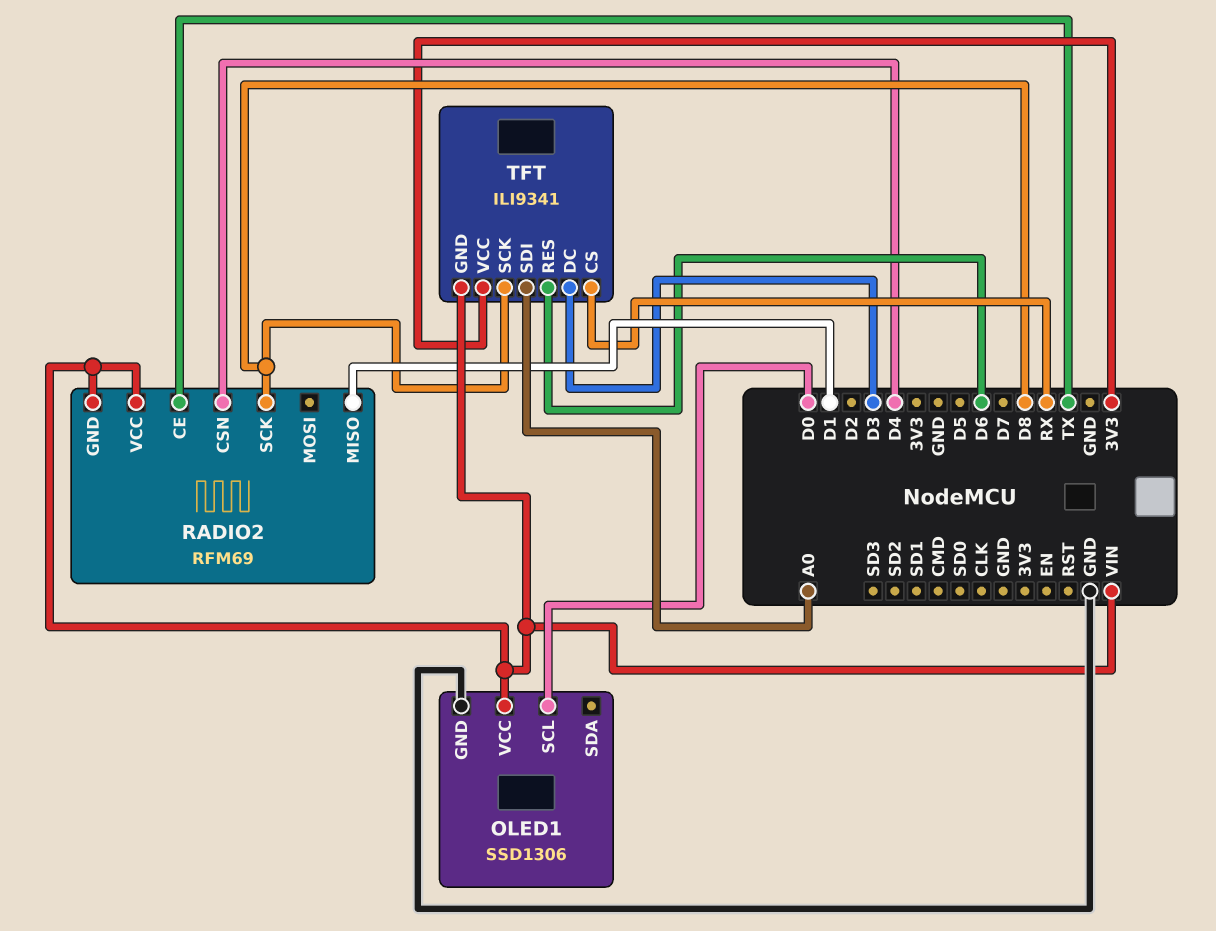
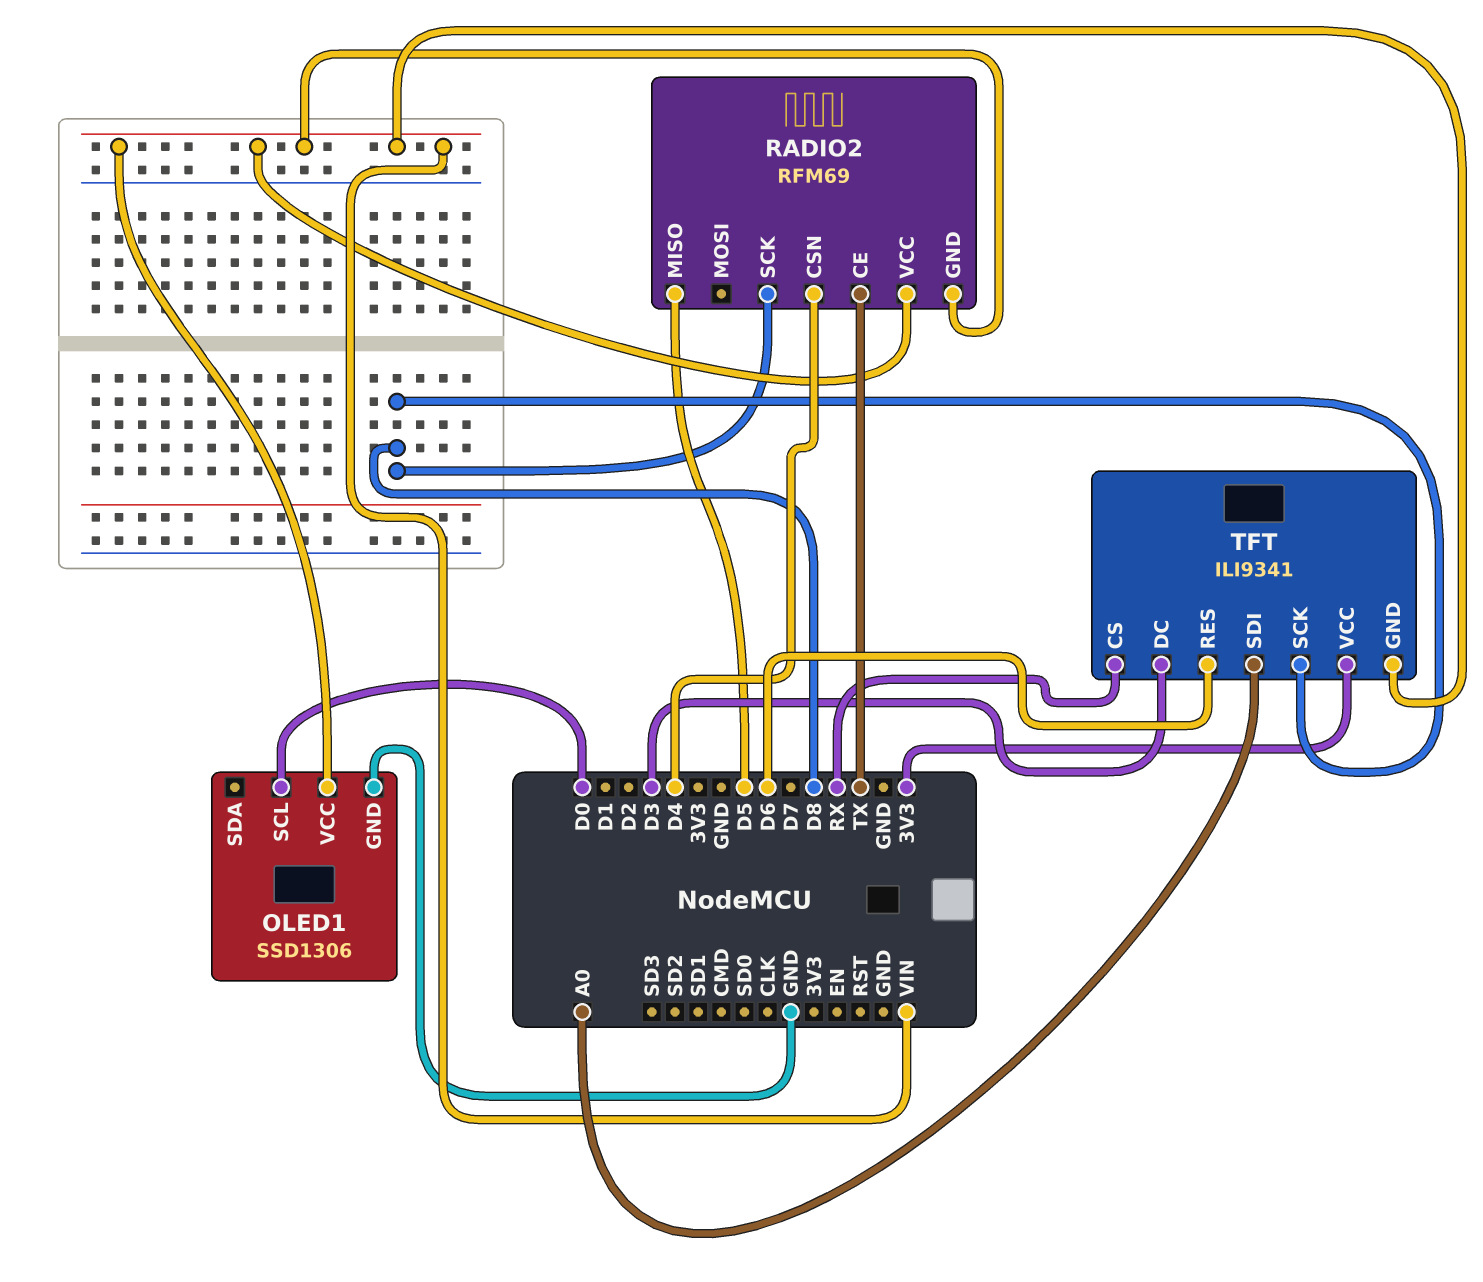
RADIO2 pin MISO: D1 -> D5

